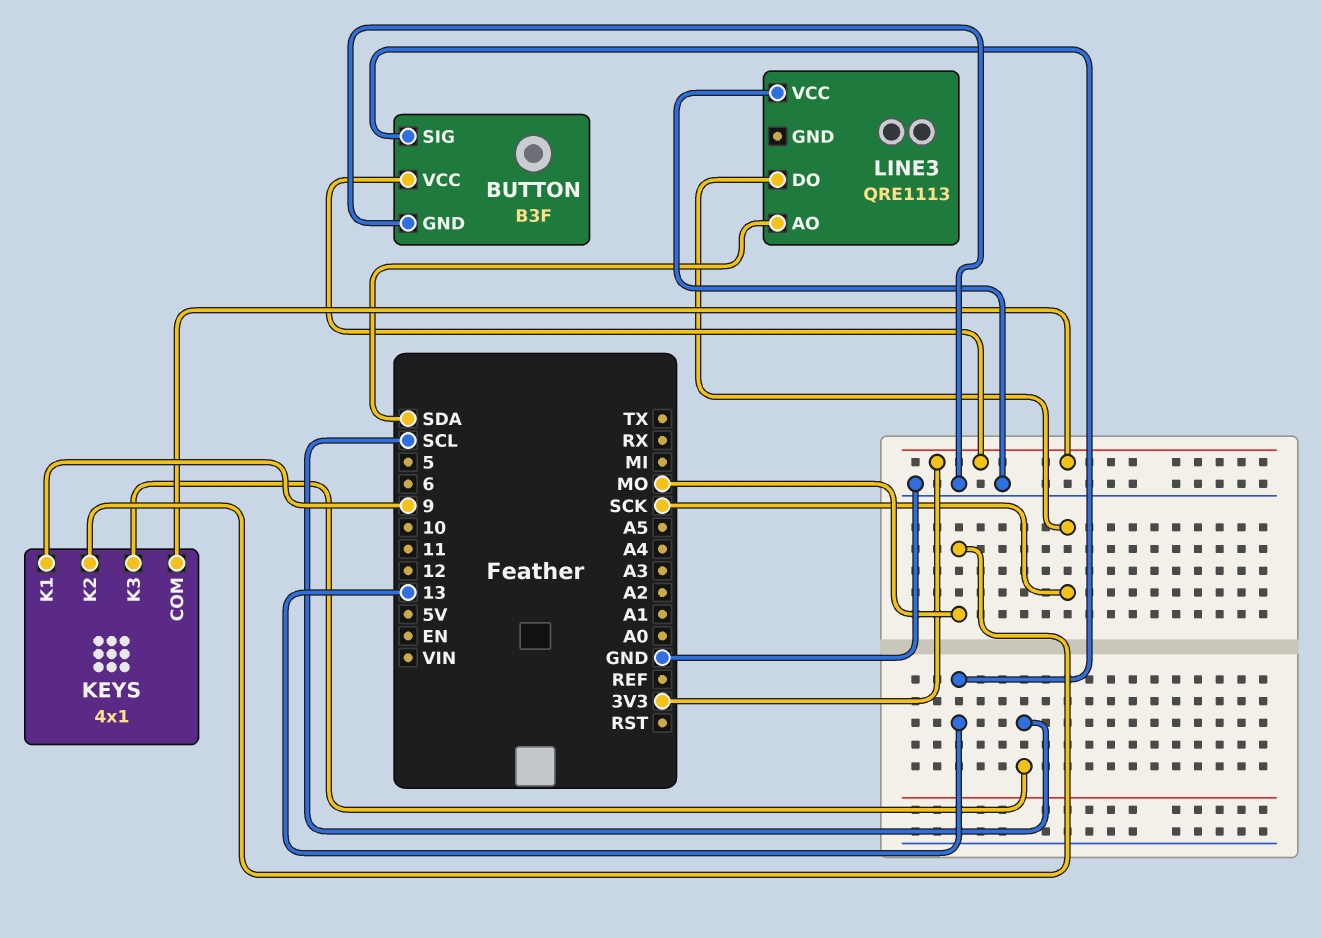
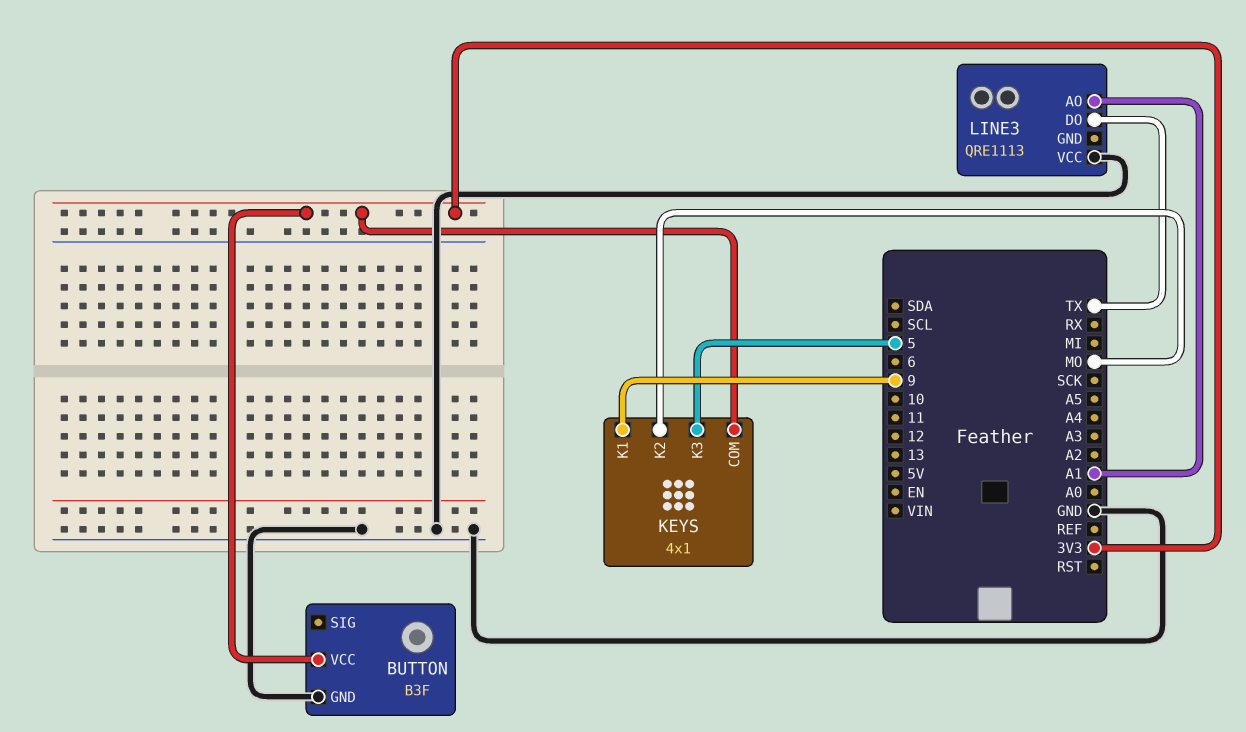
BUTTON pin SIG: 13 -> none
KEYS pin K3: SCL -> 5
LINE3 pin AO: SDA -> A1
LINE3 pin DO: SCK -> TX

